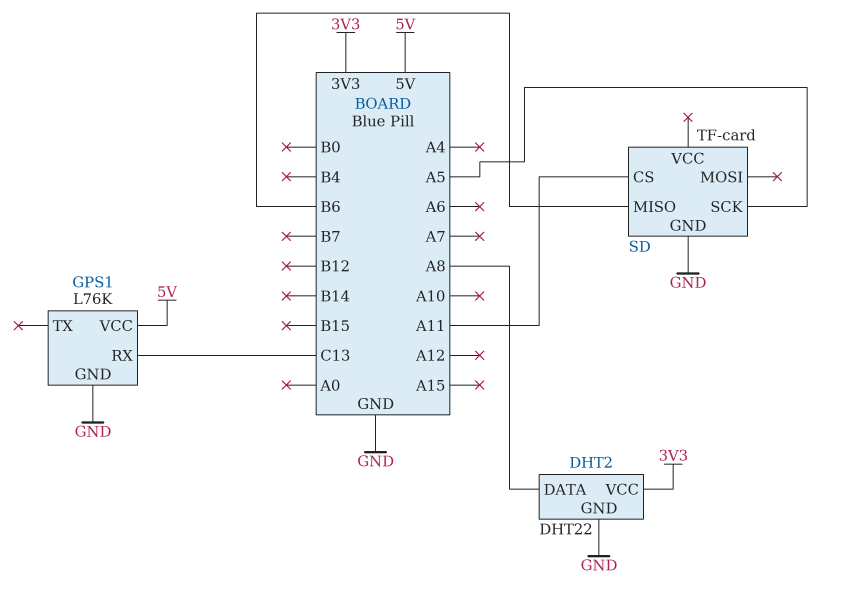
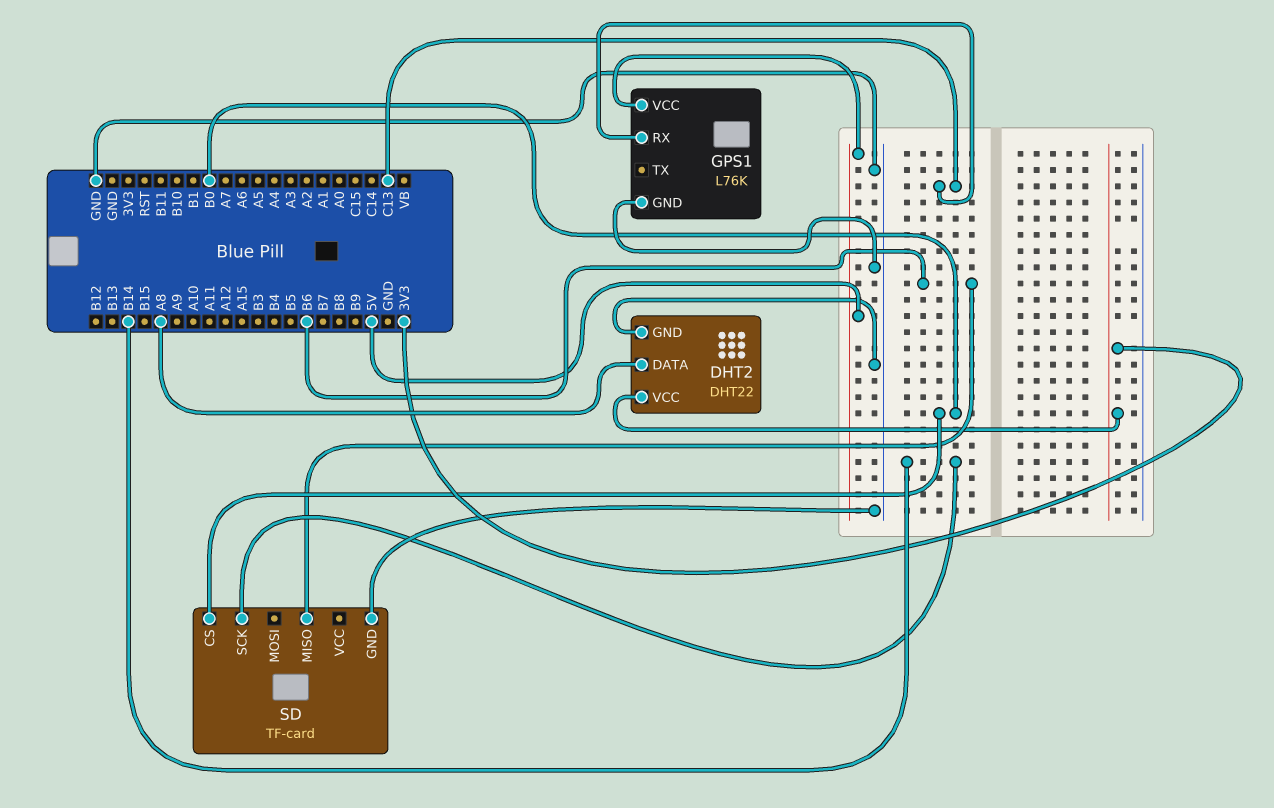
SD pin CS: A11 -> B0
SD pin SCK: A5 -> B14

